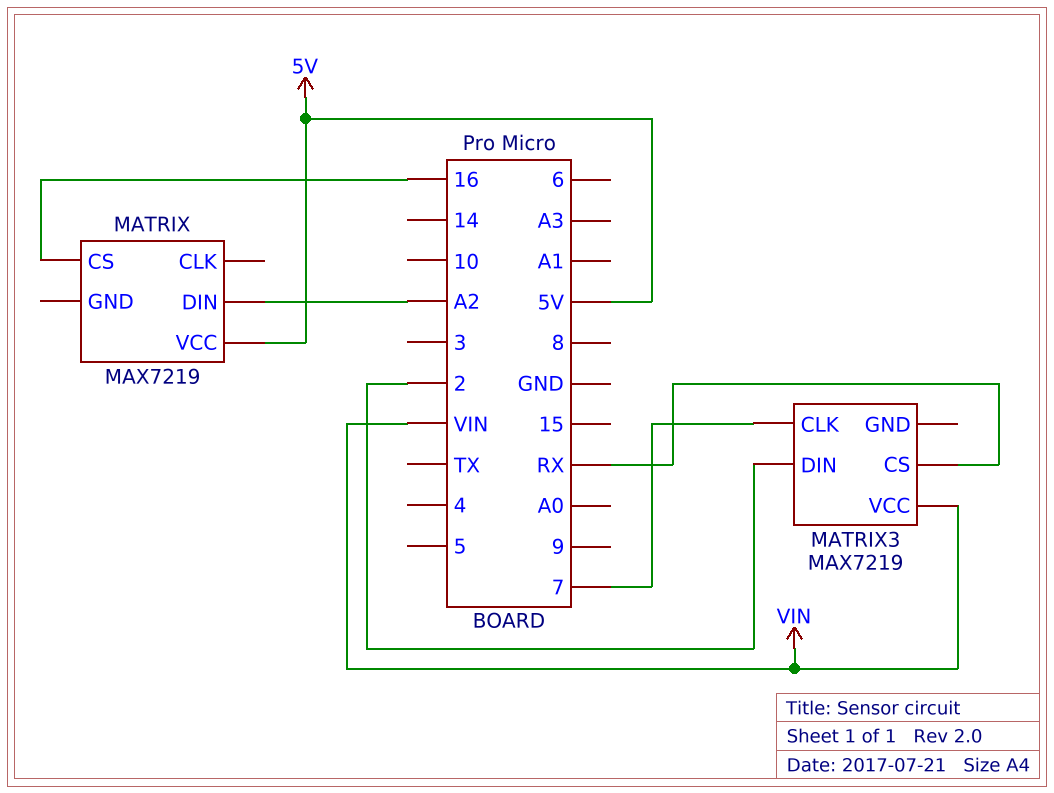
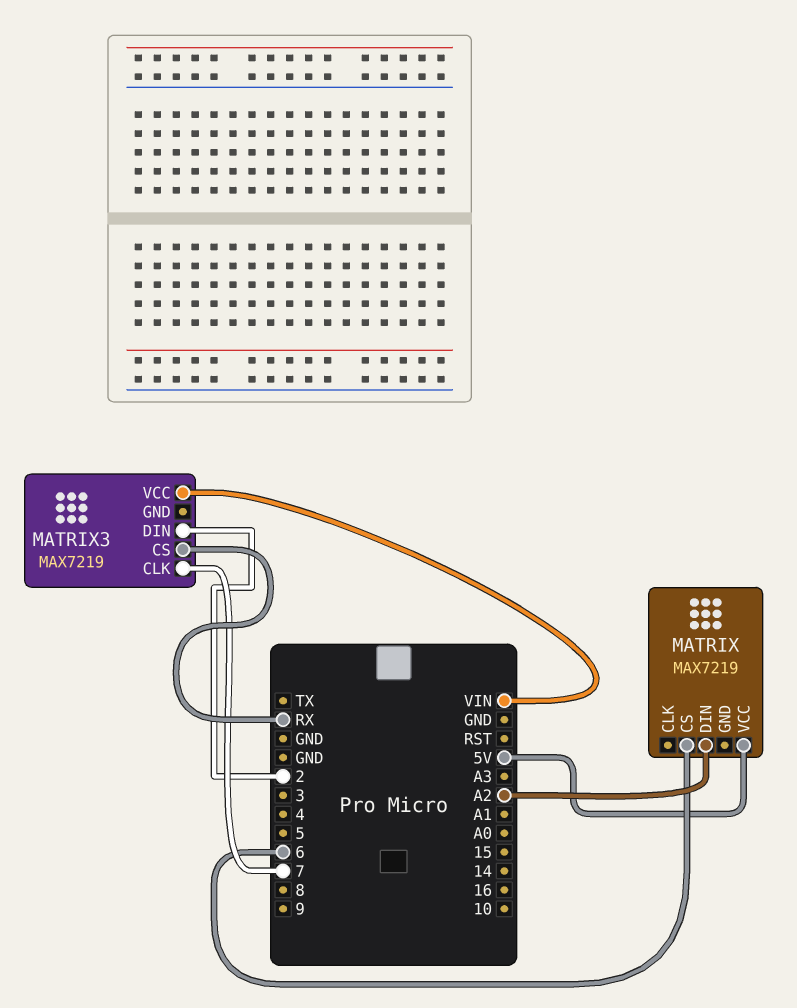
MATRIX pin CS: 16 -> 6

